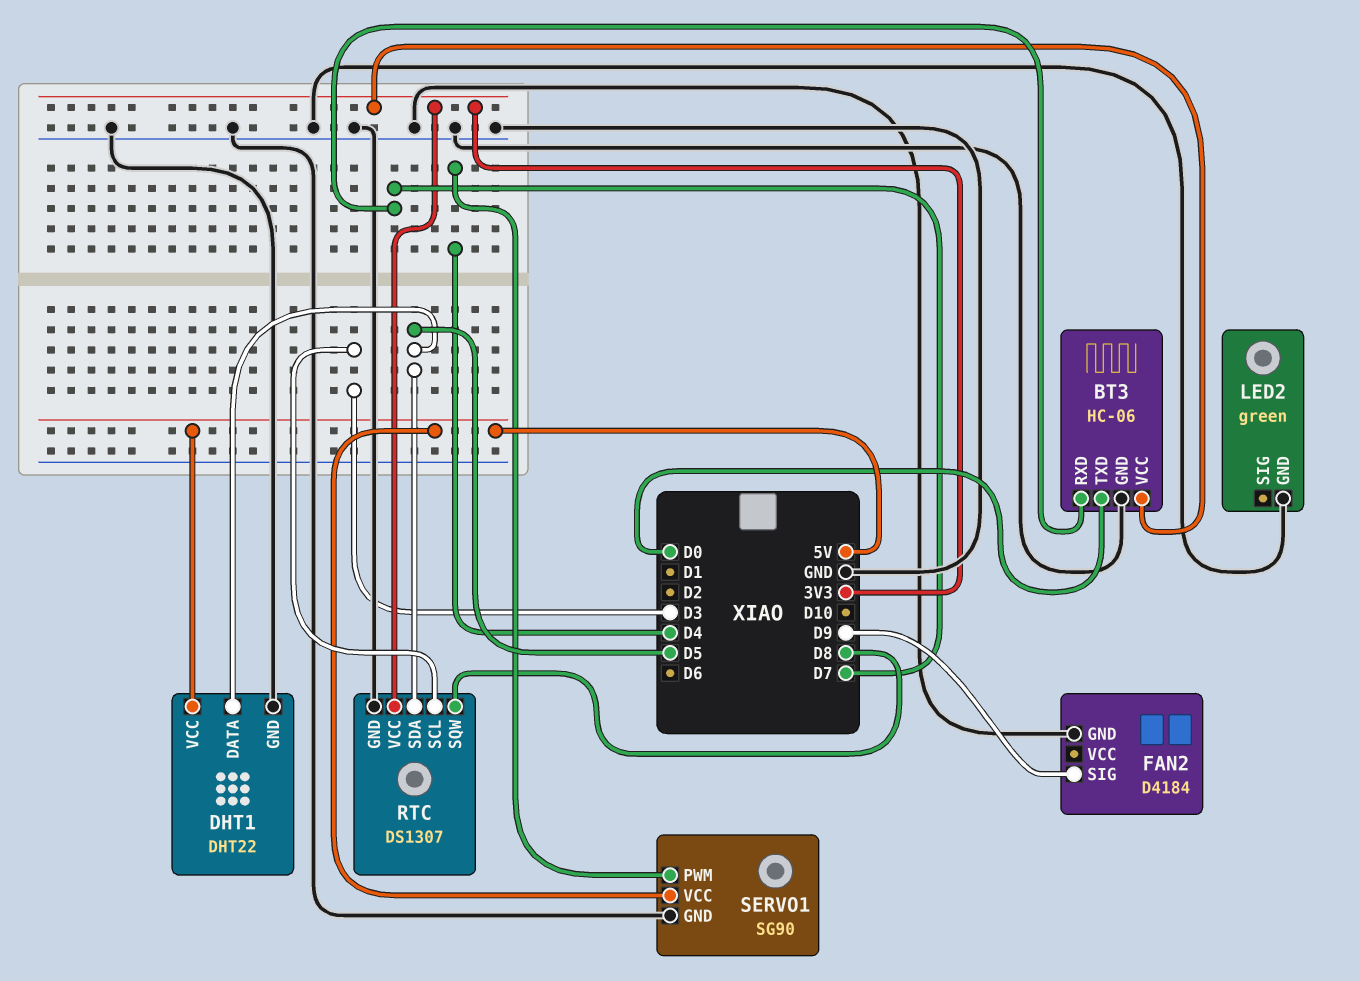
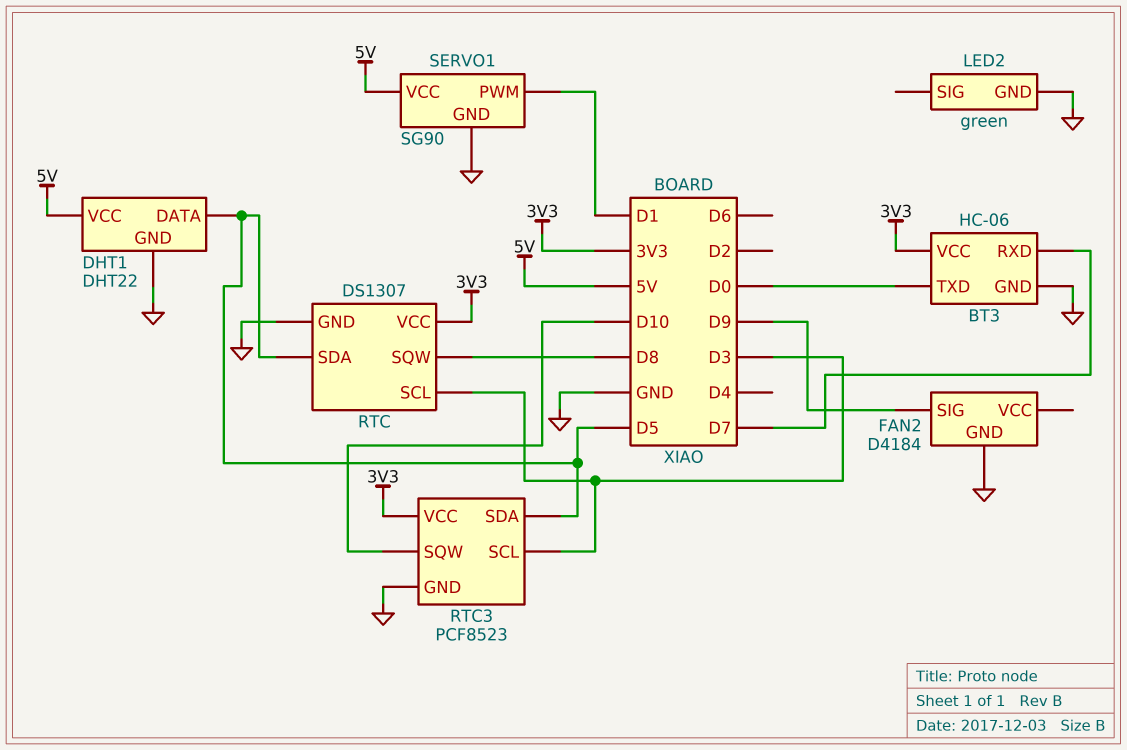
RTC3: none -> PCF8523
RTC3 pin GND: none -> GND
RTC3 pin SCL: none -> D3
RTC3 pin SDA: none -> D5
RTC3 pin SQW: none -> D10
RTC3 pin VCC: none -> 3V3
SERVO1 pin PWM: D4 -> D1

